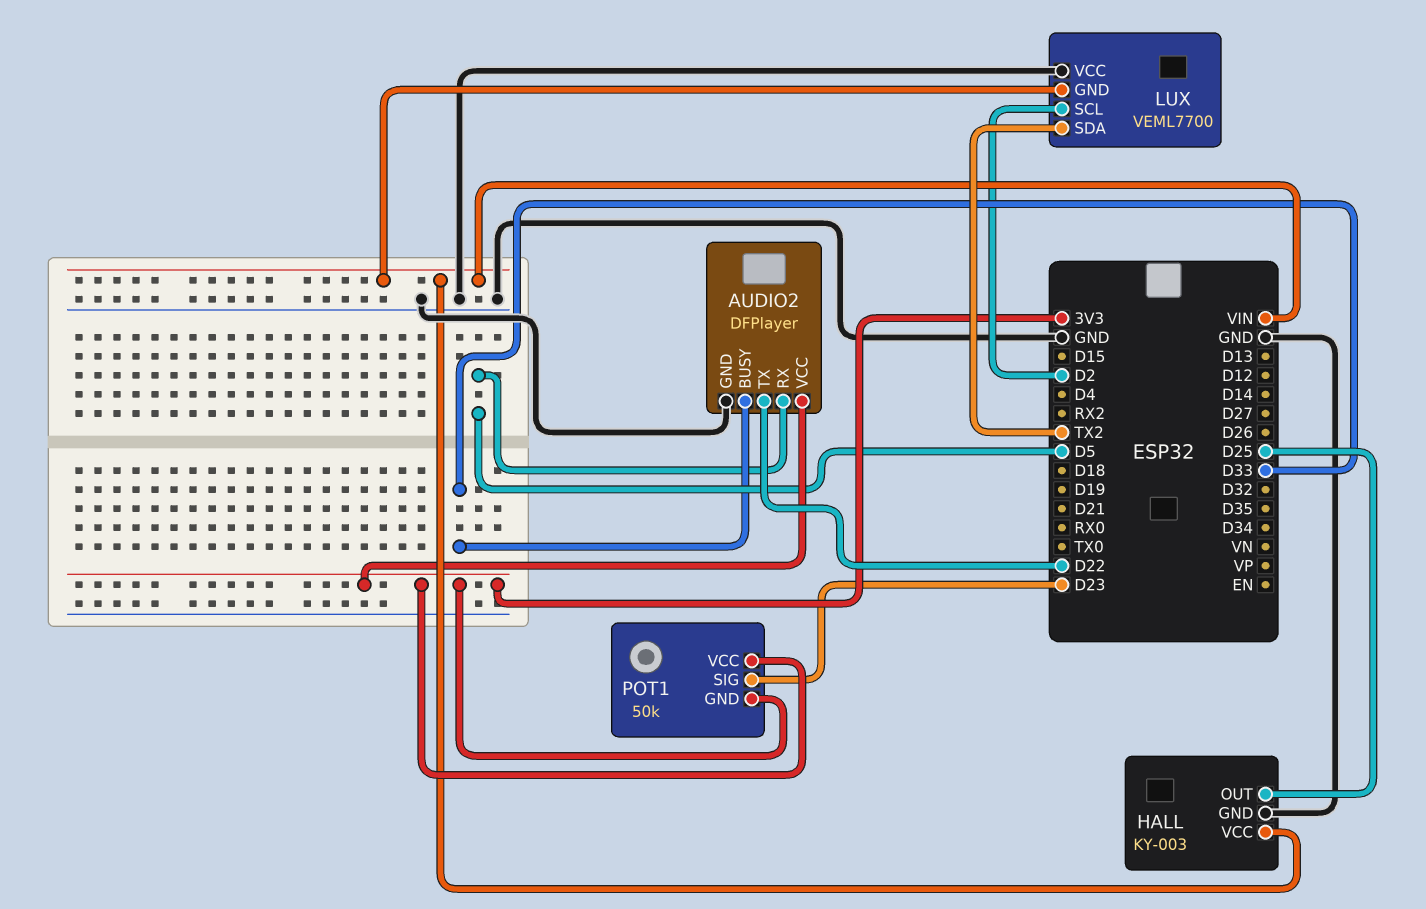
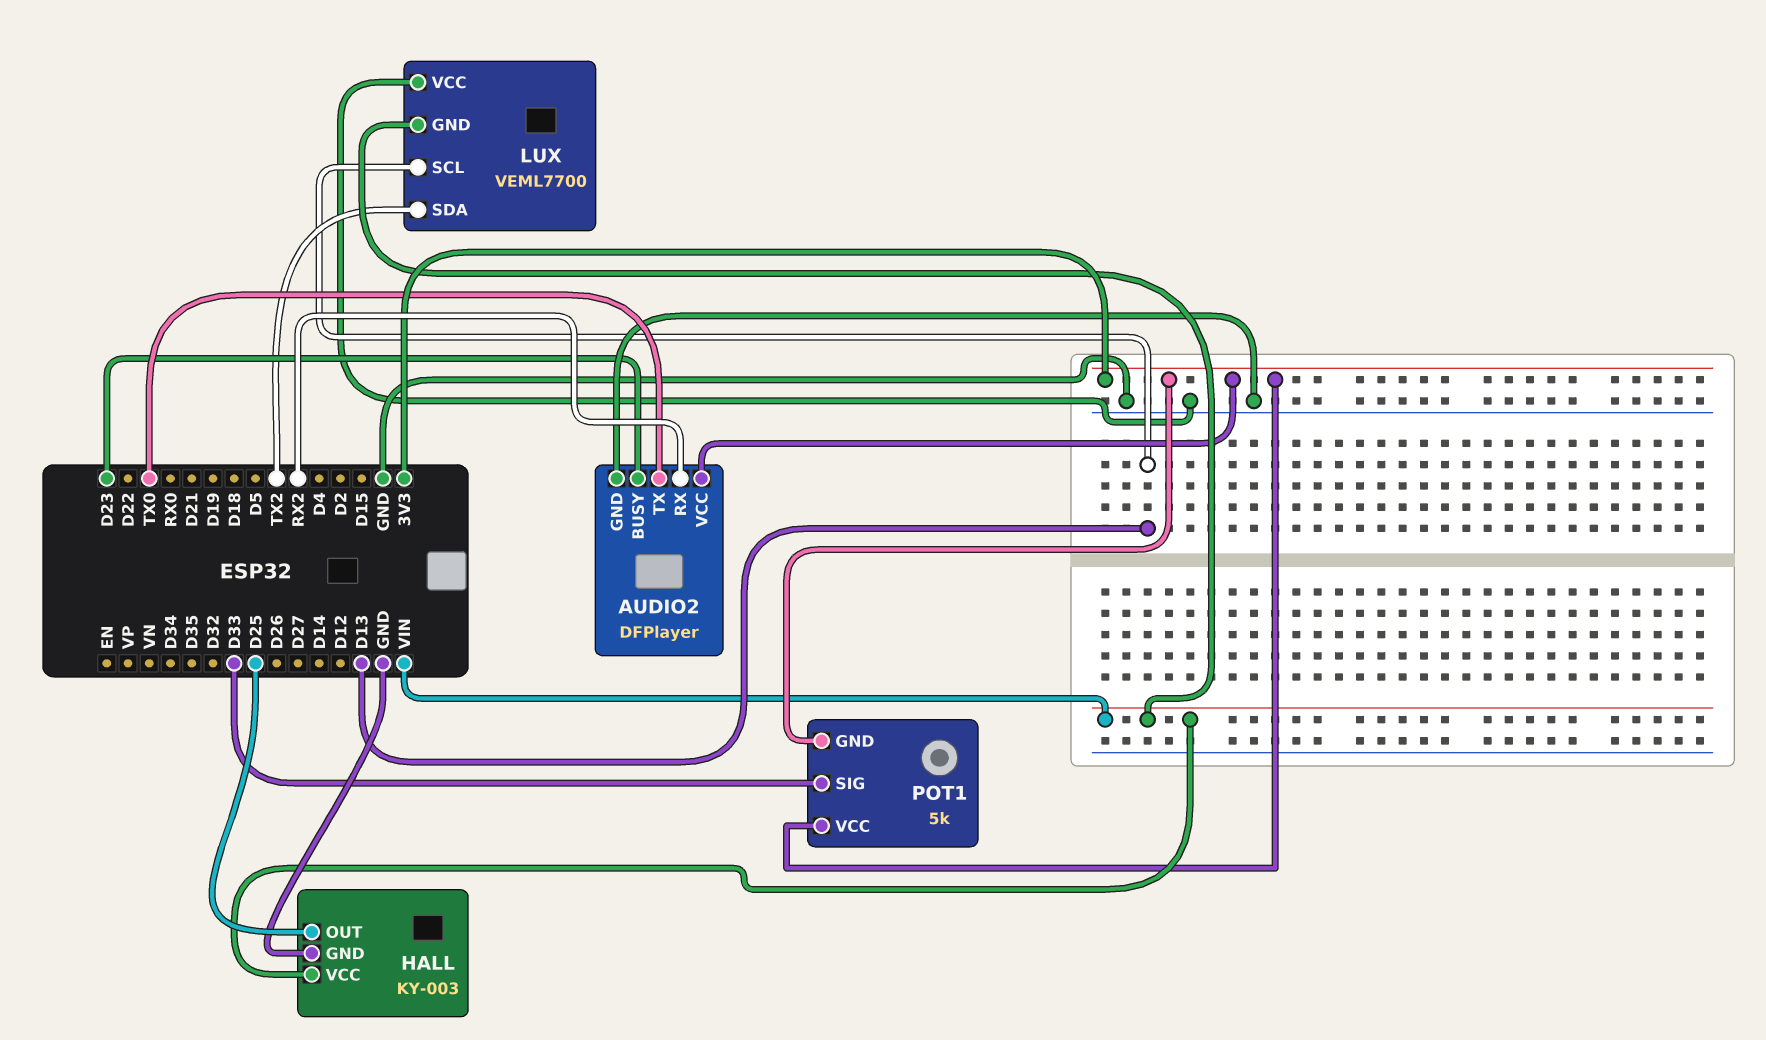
AUDIO2 pin BUSY: D33 -> D23
AUDIO2 pin RX: D5 -> RX2
AUDIO2 pin TX: D22 -> TX0
LUX pin SCL: D2 -> D13
POT1: 50k -> 5k
POT1 pin SIG: D23 -> D33

